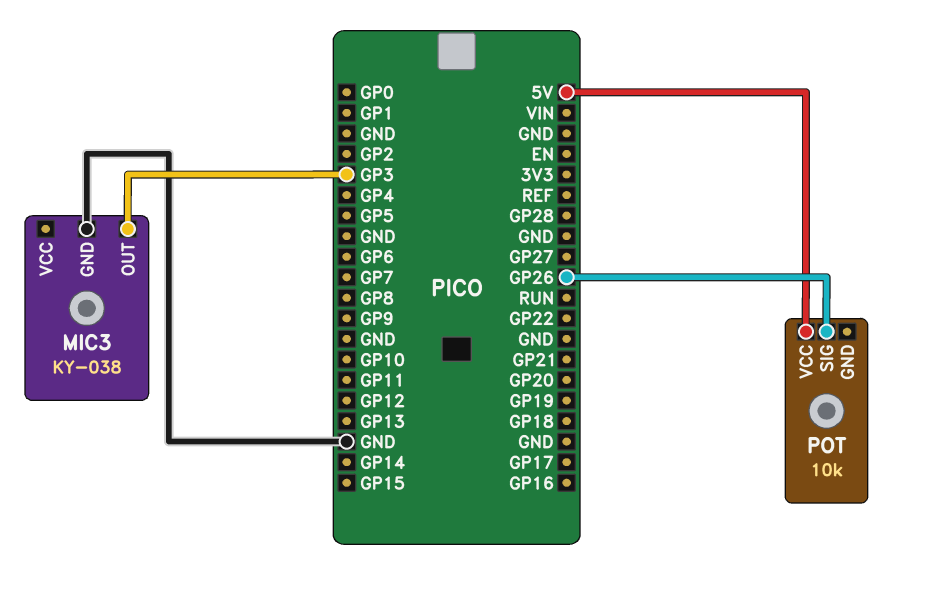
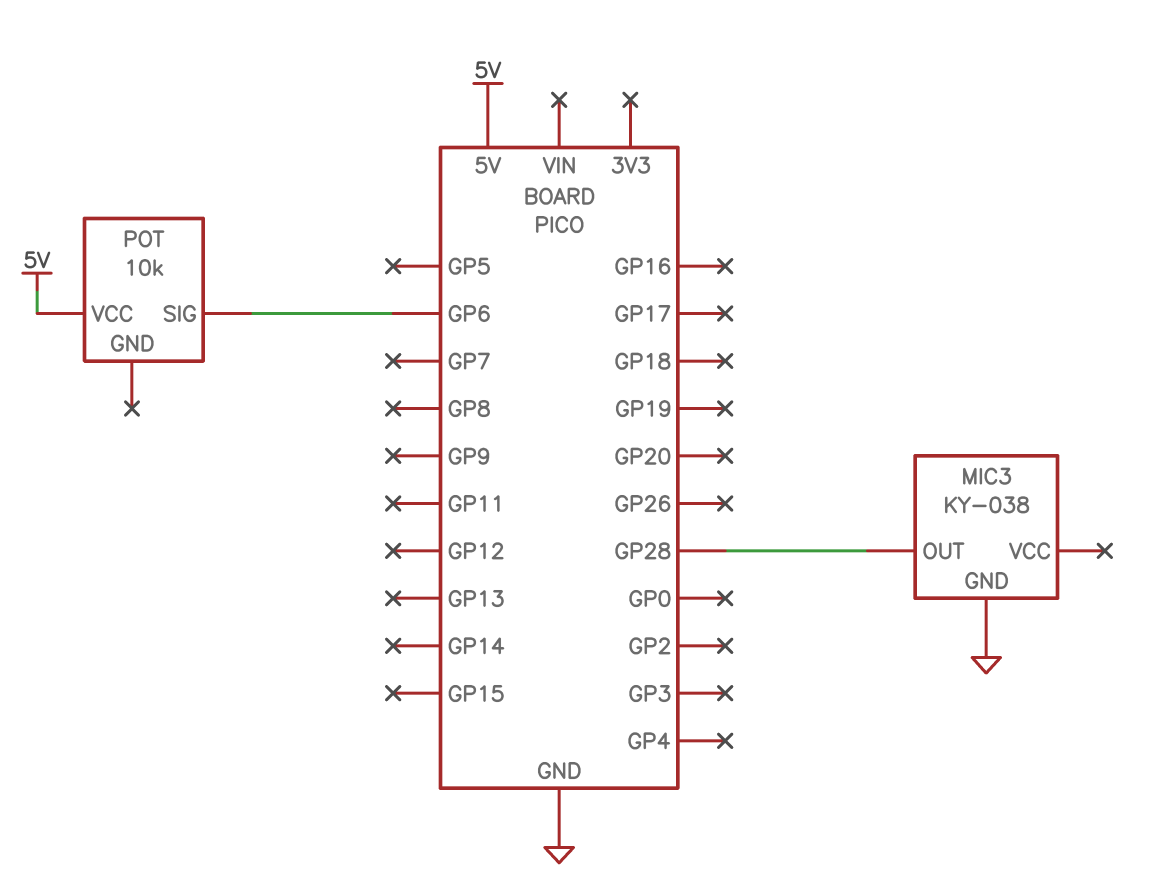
MIC3 pin OUT: GP3 -> GP28
POT pin SIG: GP26 -> GP6

